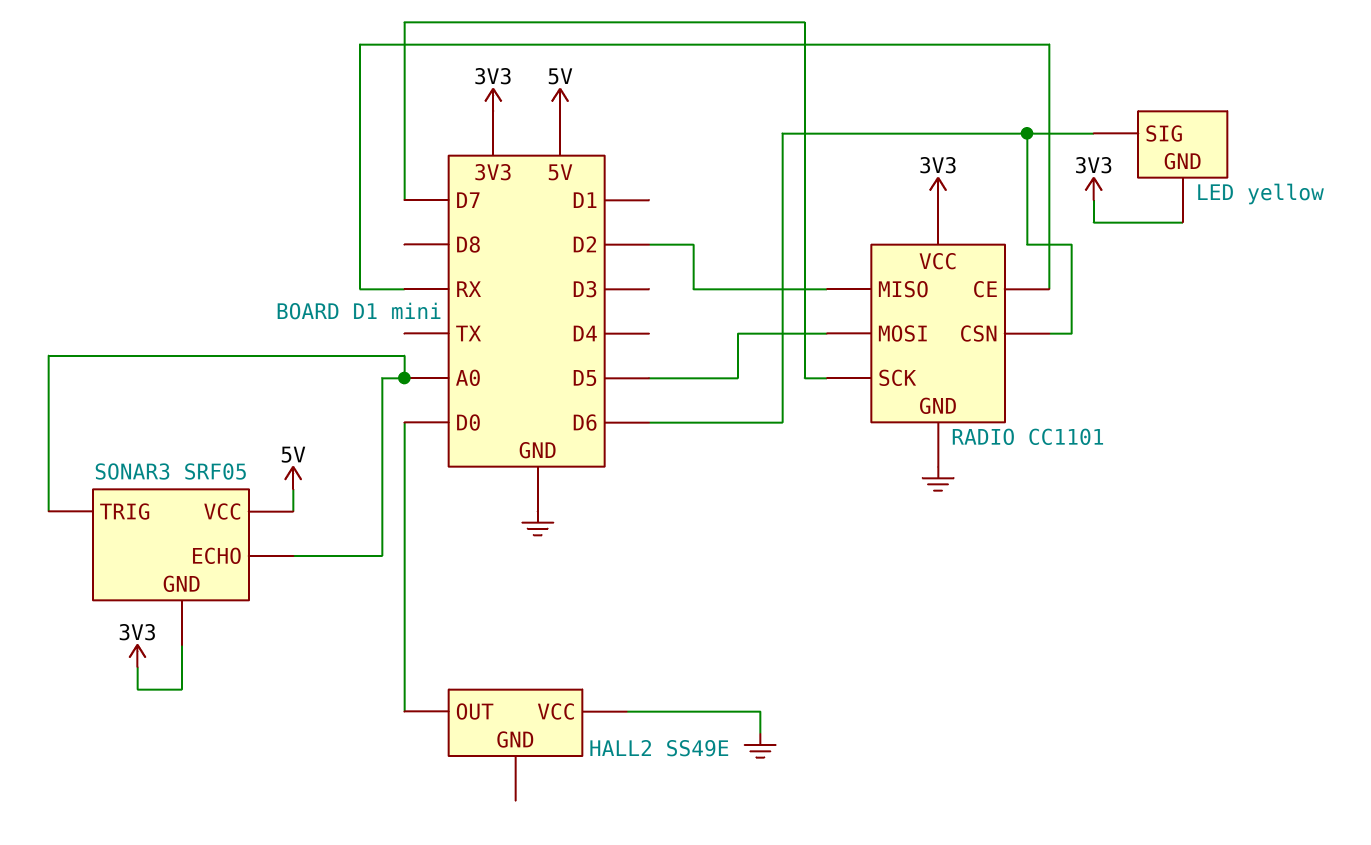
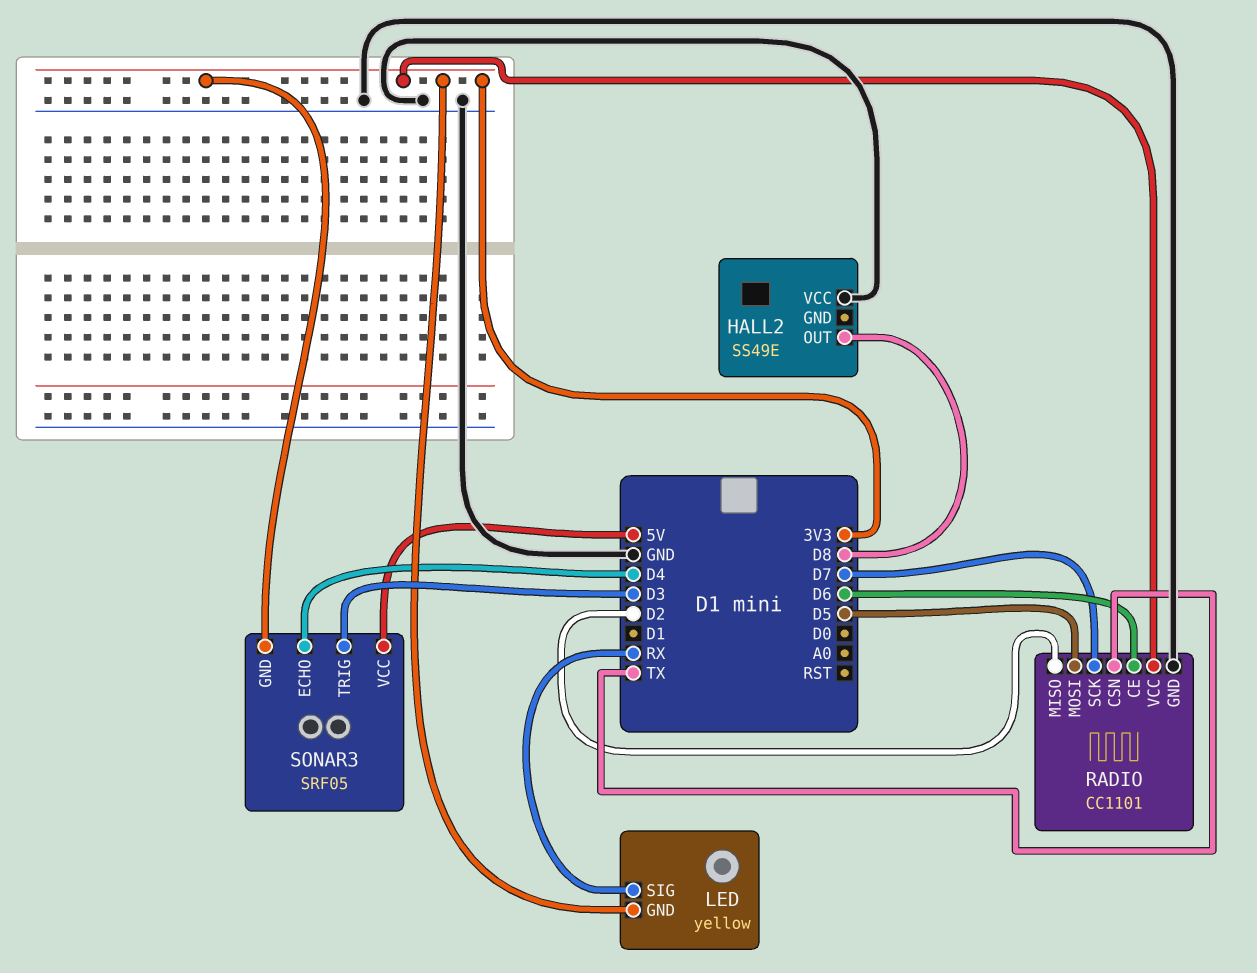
HALL2 pin OUT: D0 -> D8
LED pin SIG: D6 -> RX
RADIO pin CE: RX -> D6
RADIO pin CSN: D6 -> TX
SONAR3 pin ECHO: A0 -> D4
SONAR3 pin TRIG: A0 -> D3

